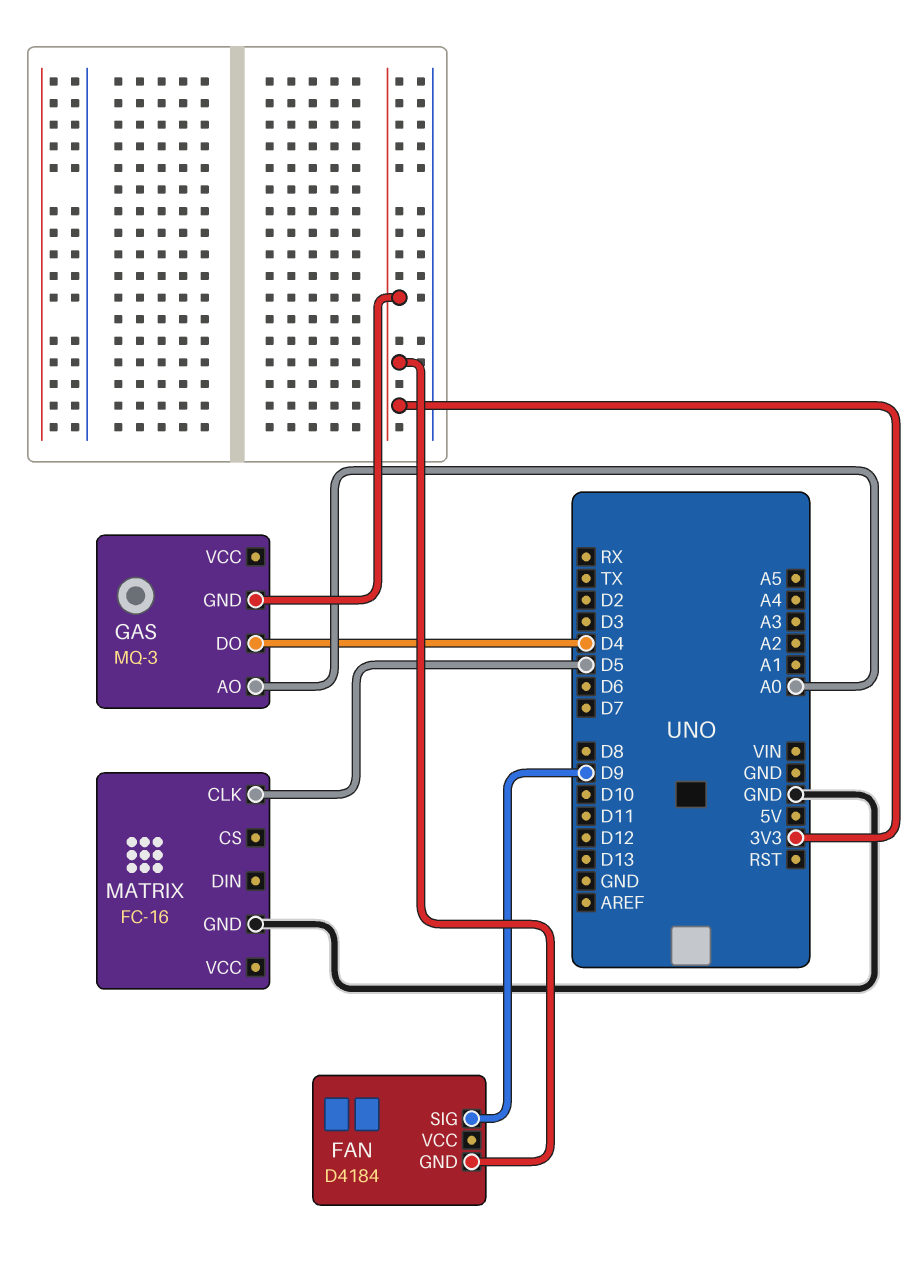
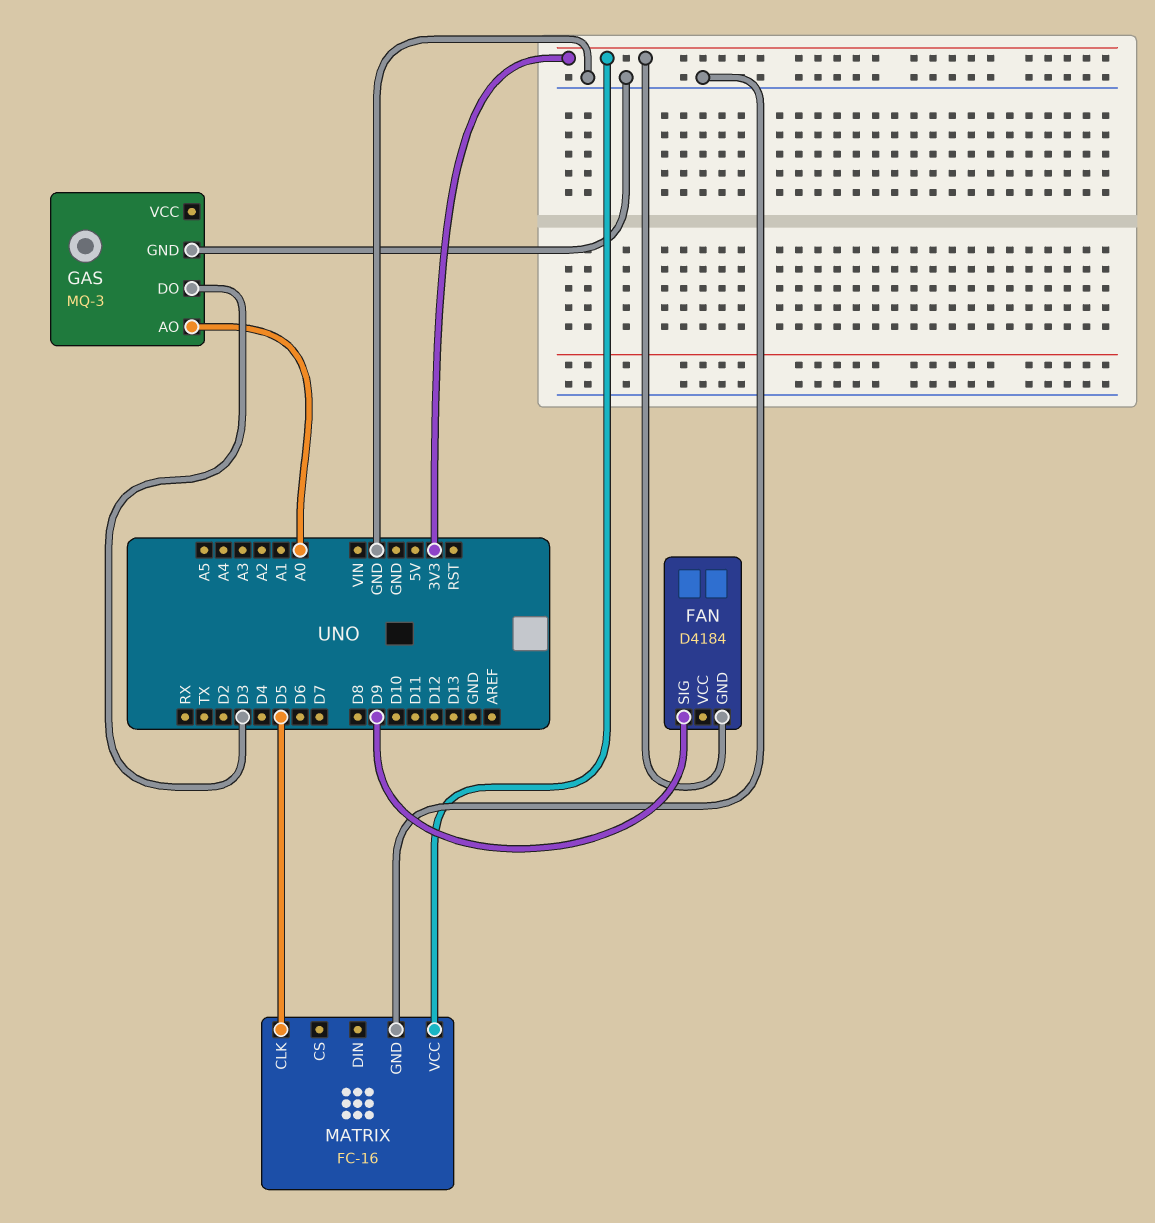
GAS pin DO: D4 -> D3
GAS pin GND: 3V3 -> GND
MATRIX pin VCC: none -> 3V3

